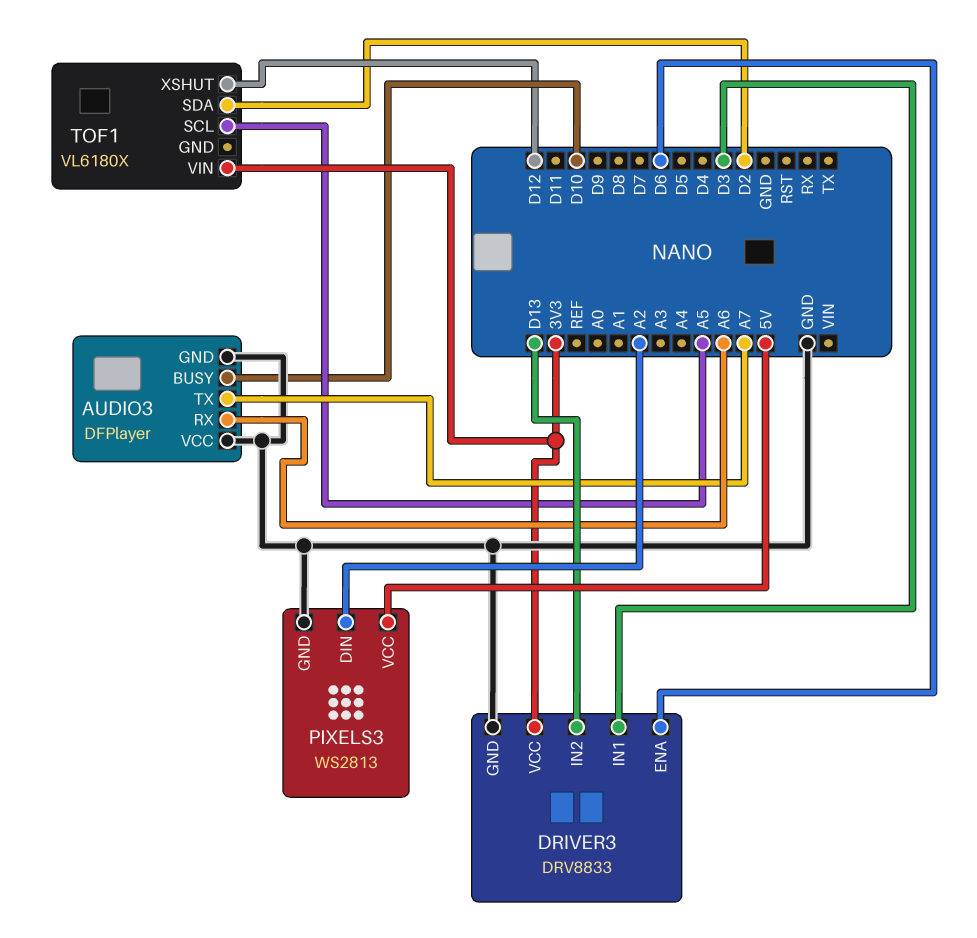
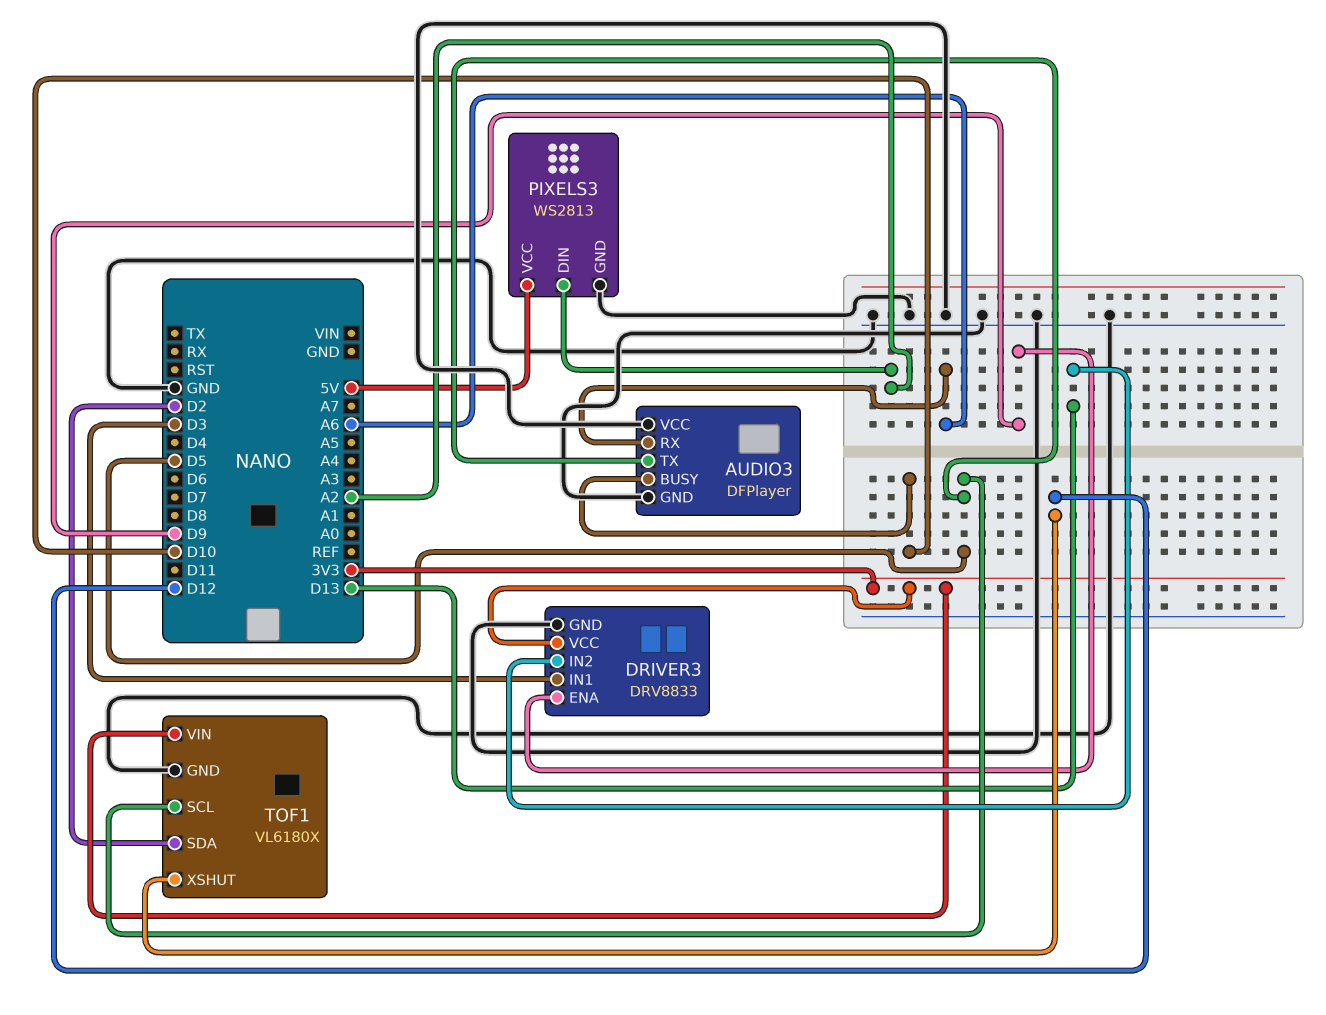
AUDIO3 pin TX: A7 -> D5
DRIVER3 pin ENA: D6 -> D9
TOF1 pin GND: none -> GND
TOF1 pin SCL: A5 -> D5

